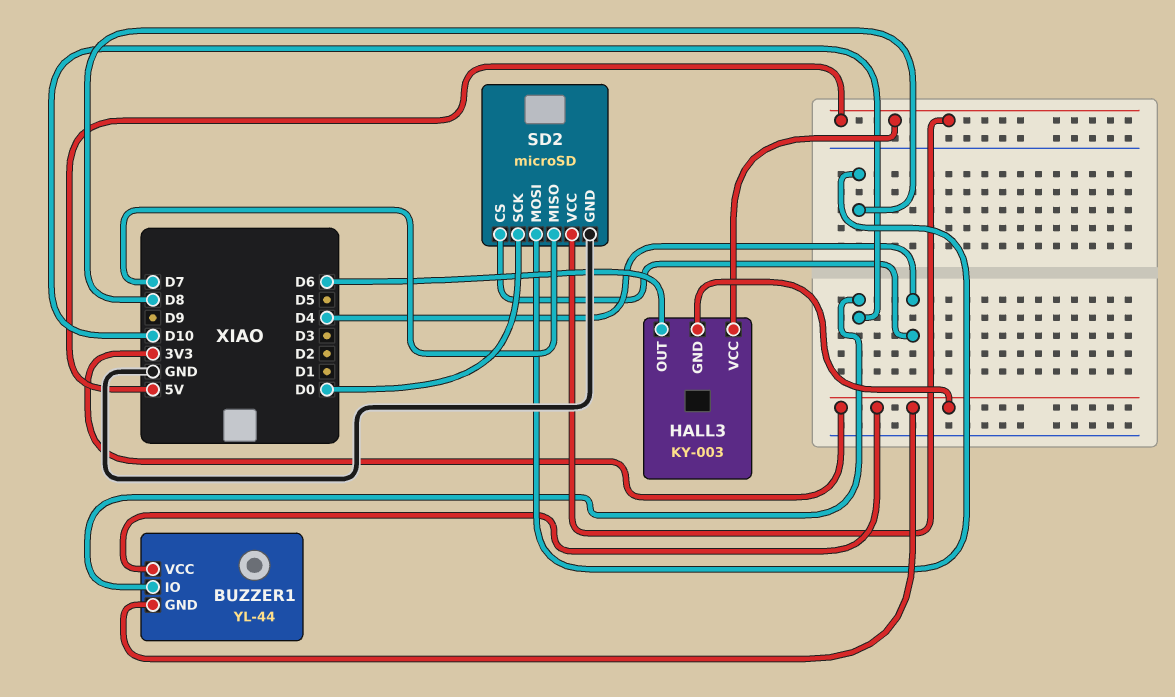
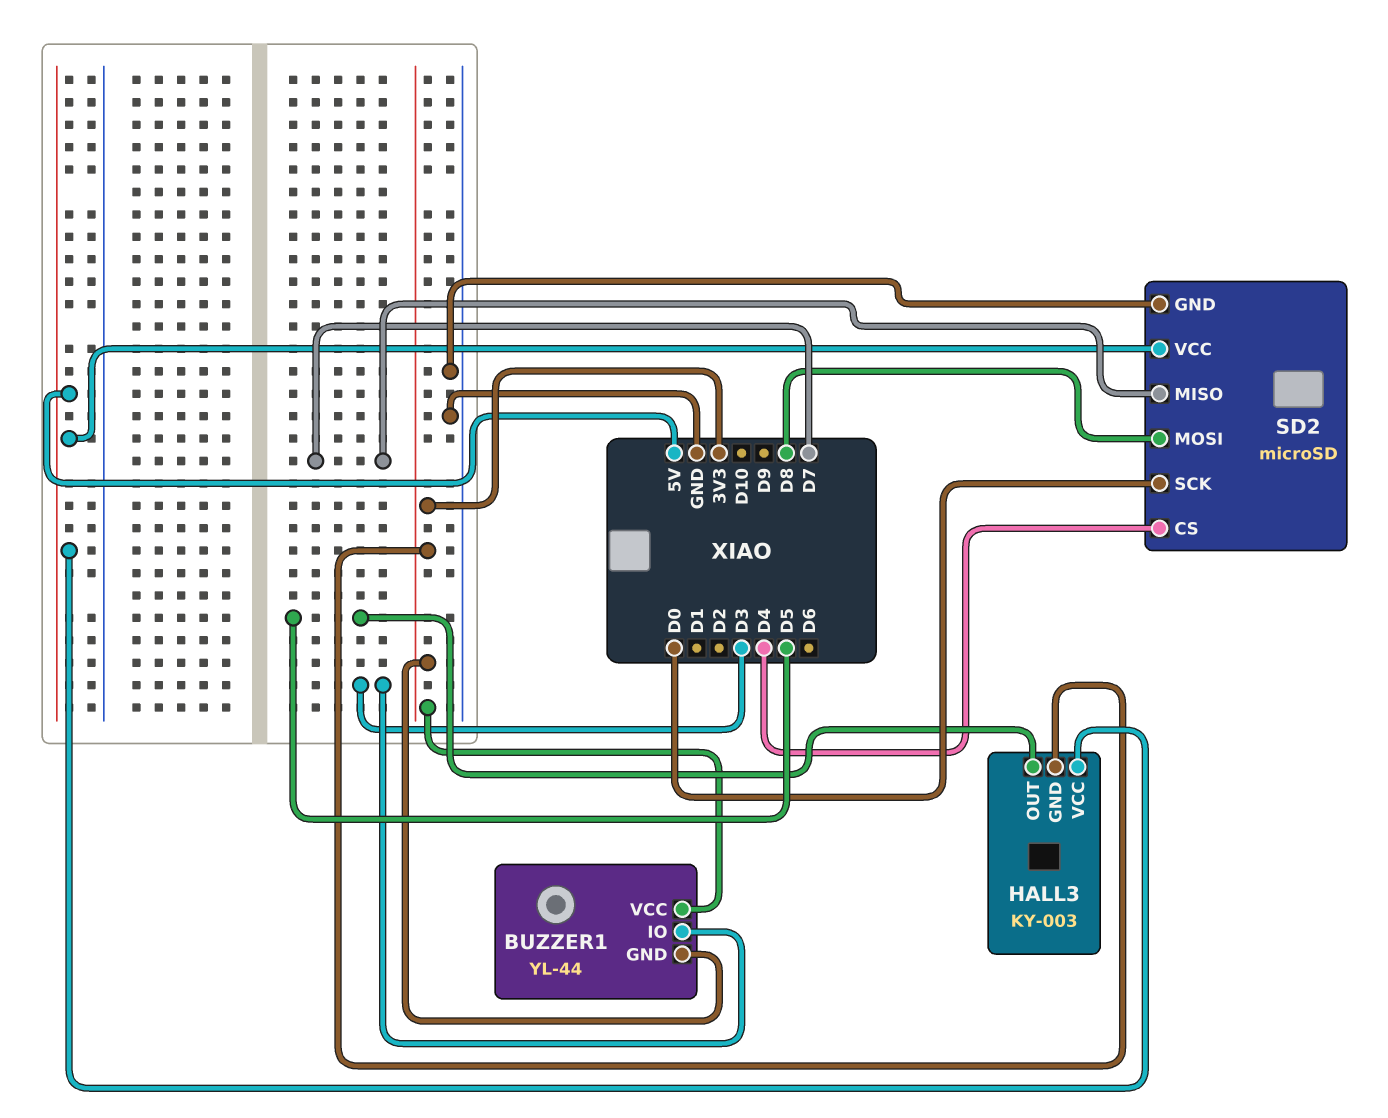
BUZZER1 pin IO: D10 -> D3
HALL3 pin OUT: D6 -> D5

